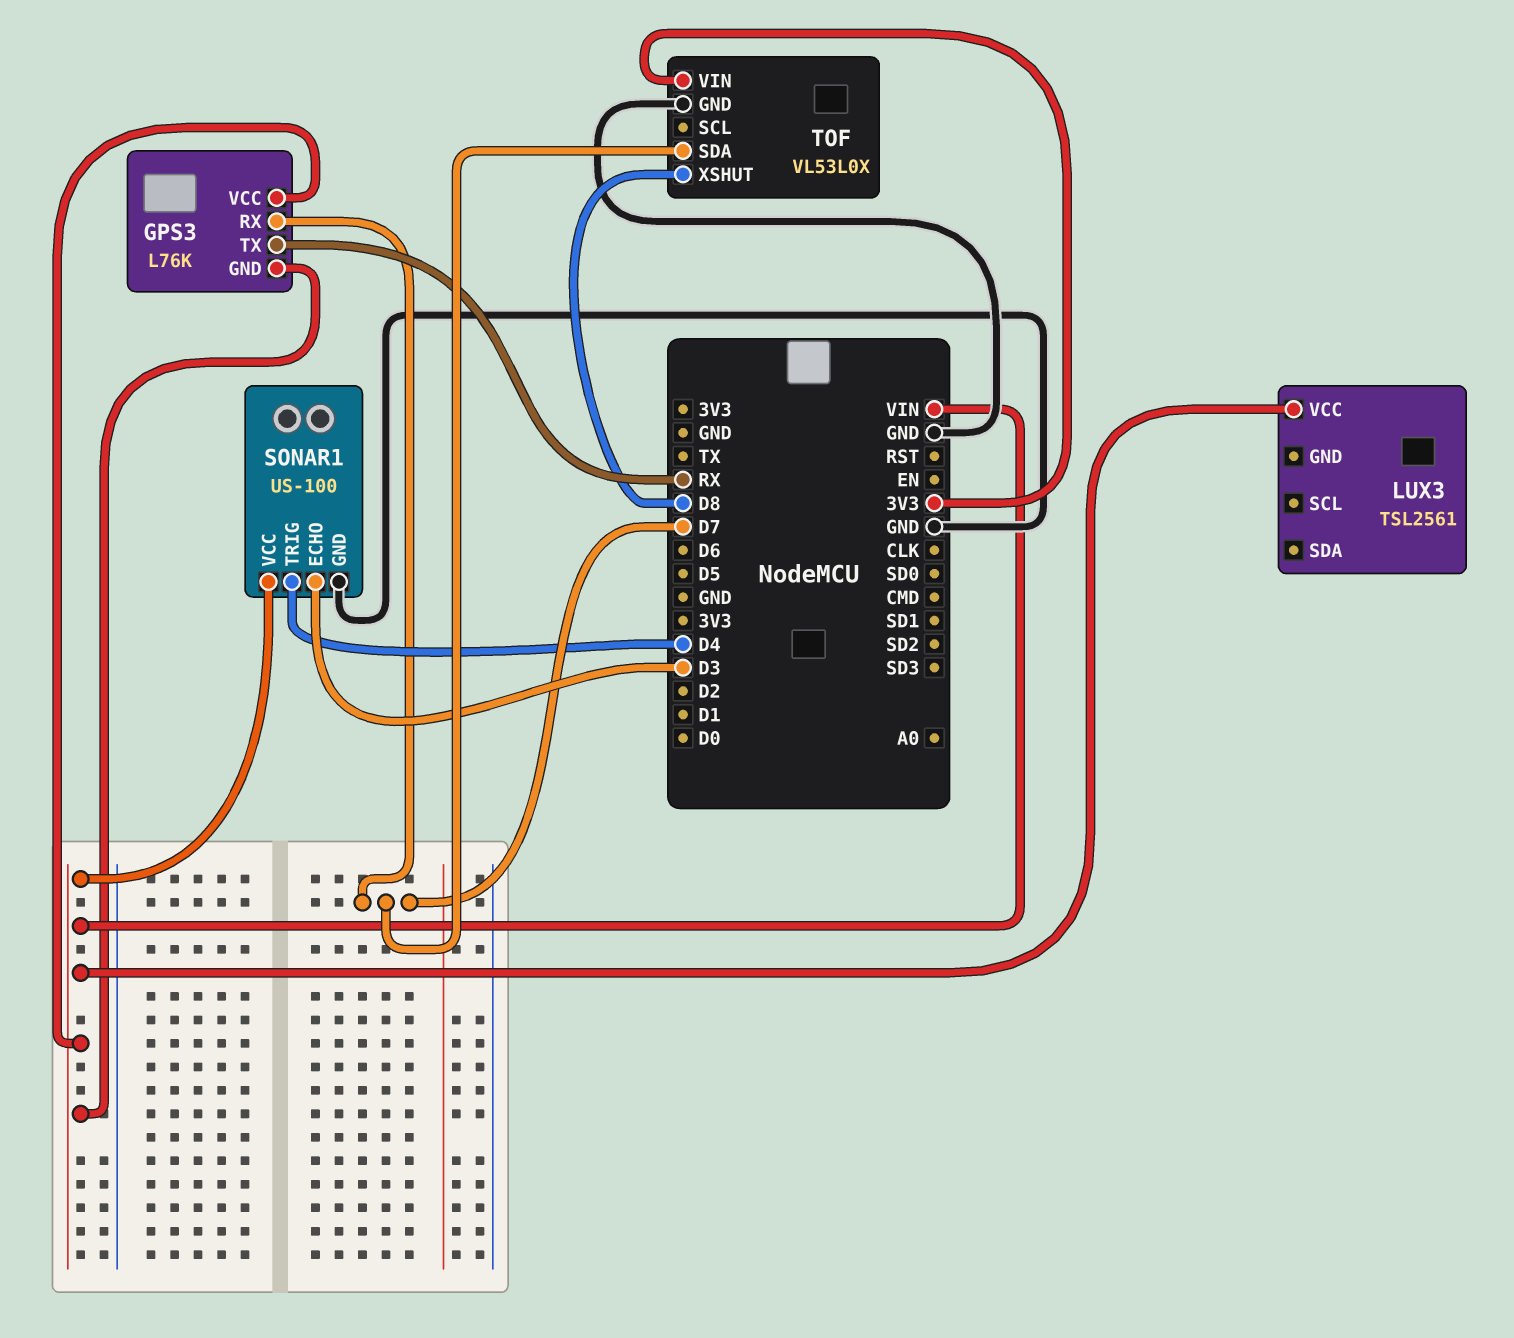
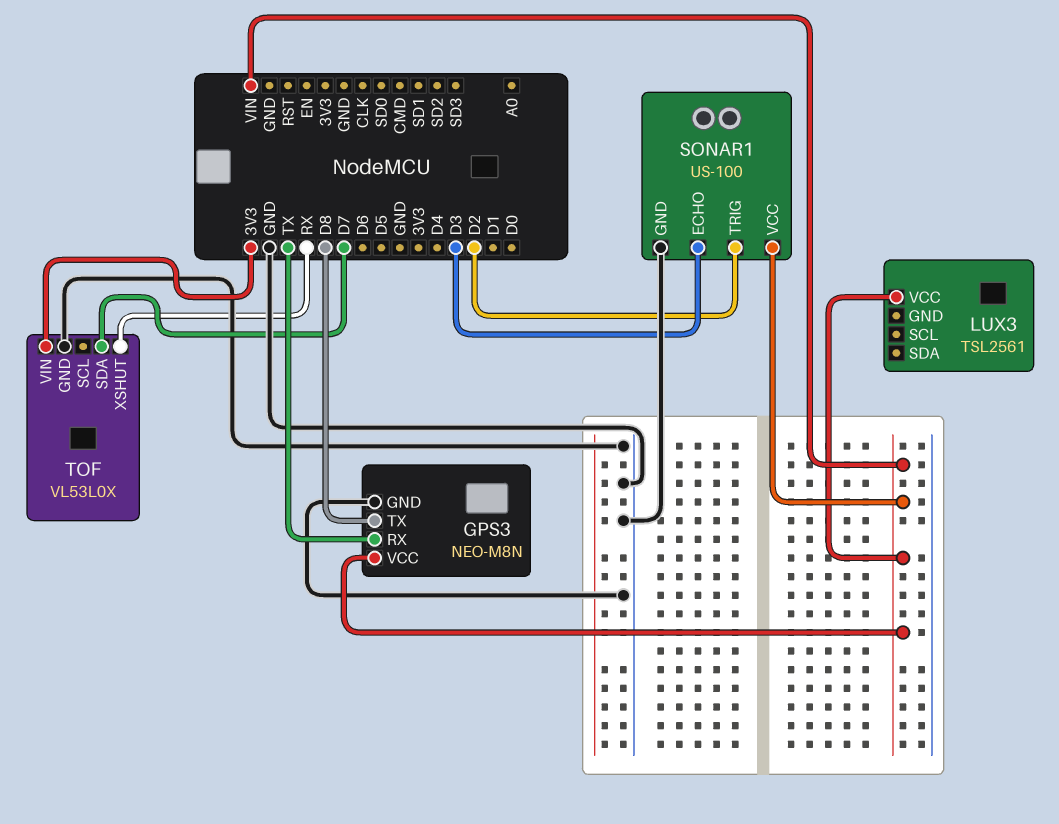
GPS3: L76K -> NEO-M8N
GPS3 pin GND: VIN -> GND
GPS3 pin RX: D7 -> TX
GPS3 pin TX: RX -> D8
SONAR1 pin TRIG: D4 -> D2
TOF pin XSHUT: D8 -> RX

